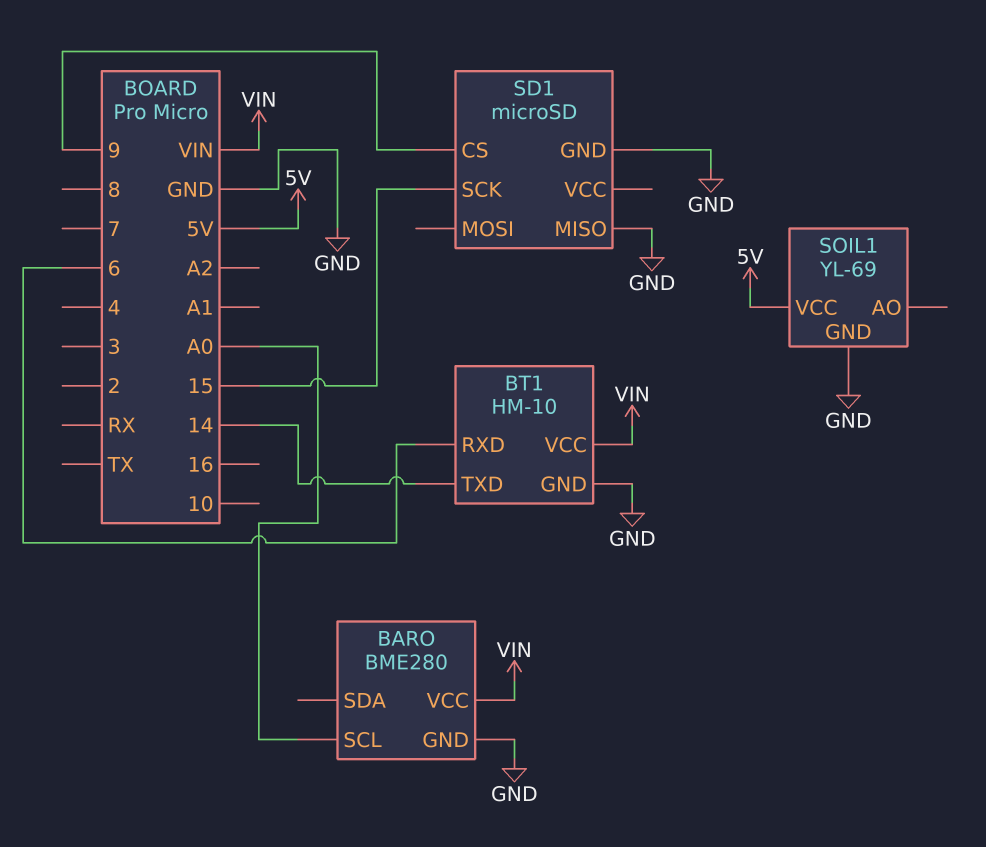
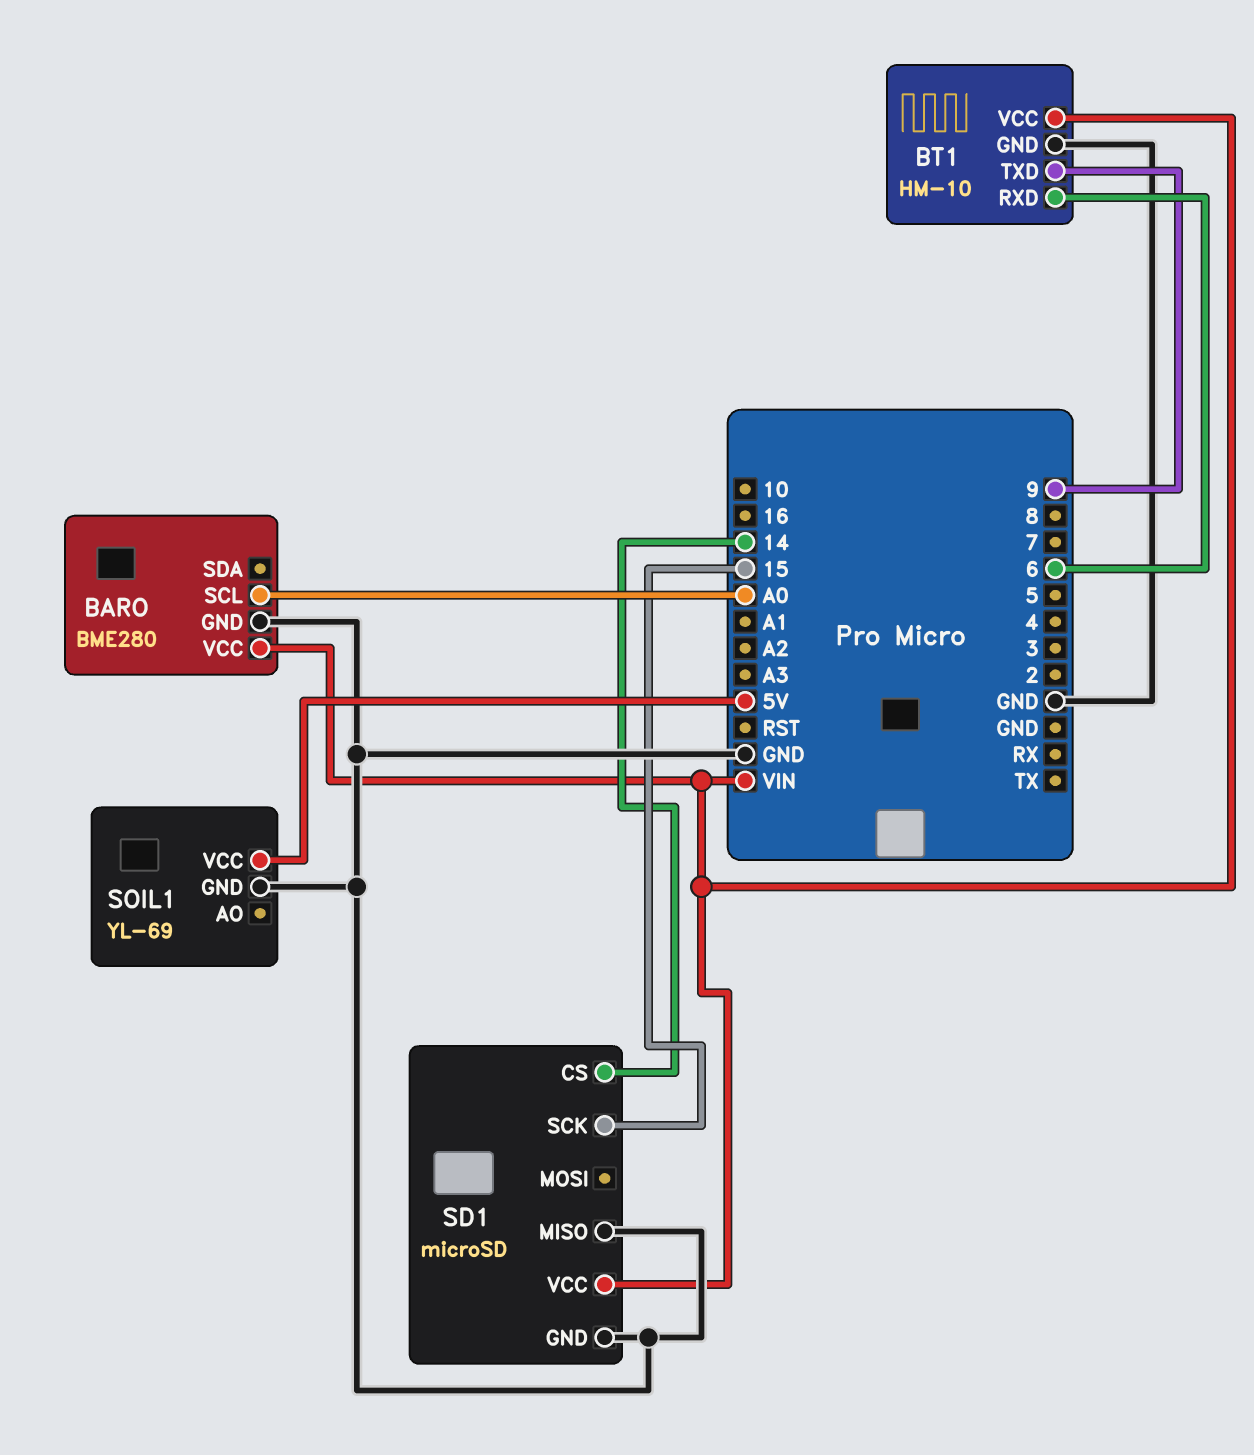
BT1 pin TXD: 14 -> 9
SD1 pin CS: 9 -> 14
SD1 pin VCC: none -> VIN

